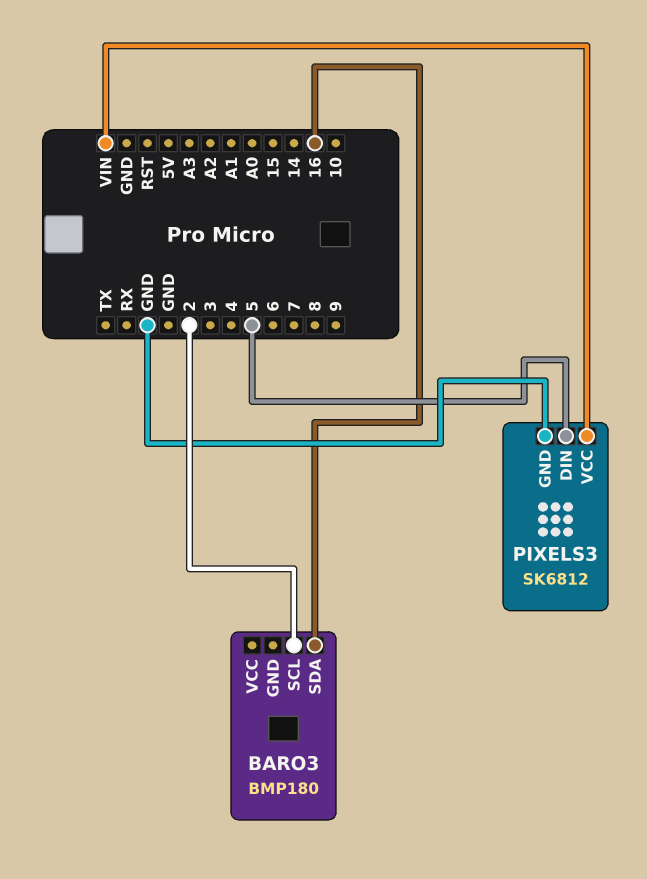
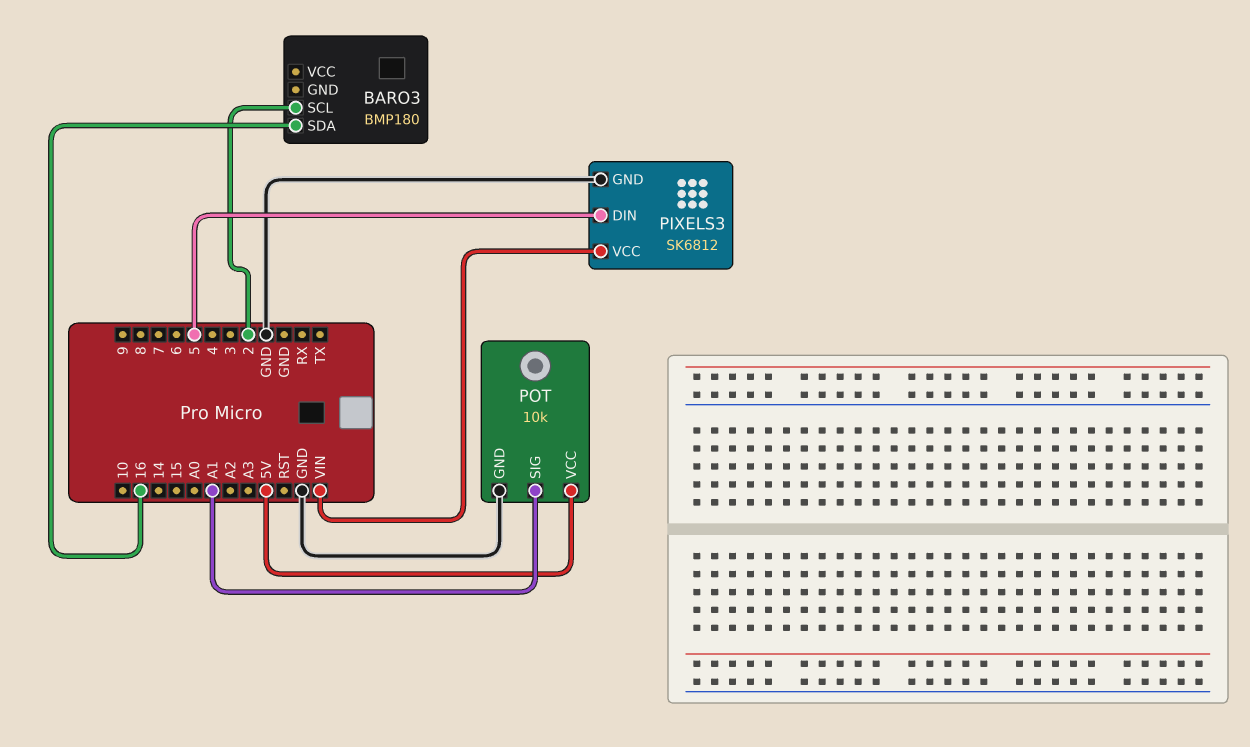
POT: none -> 10k
POT pin GND: none -> GND
POT pin SIG: none -> A1
POT pin VCC: none -> 5V

